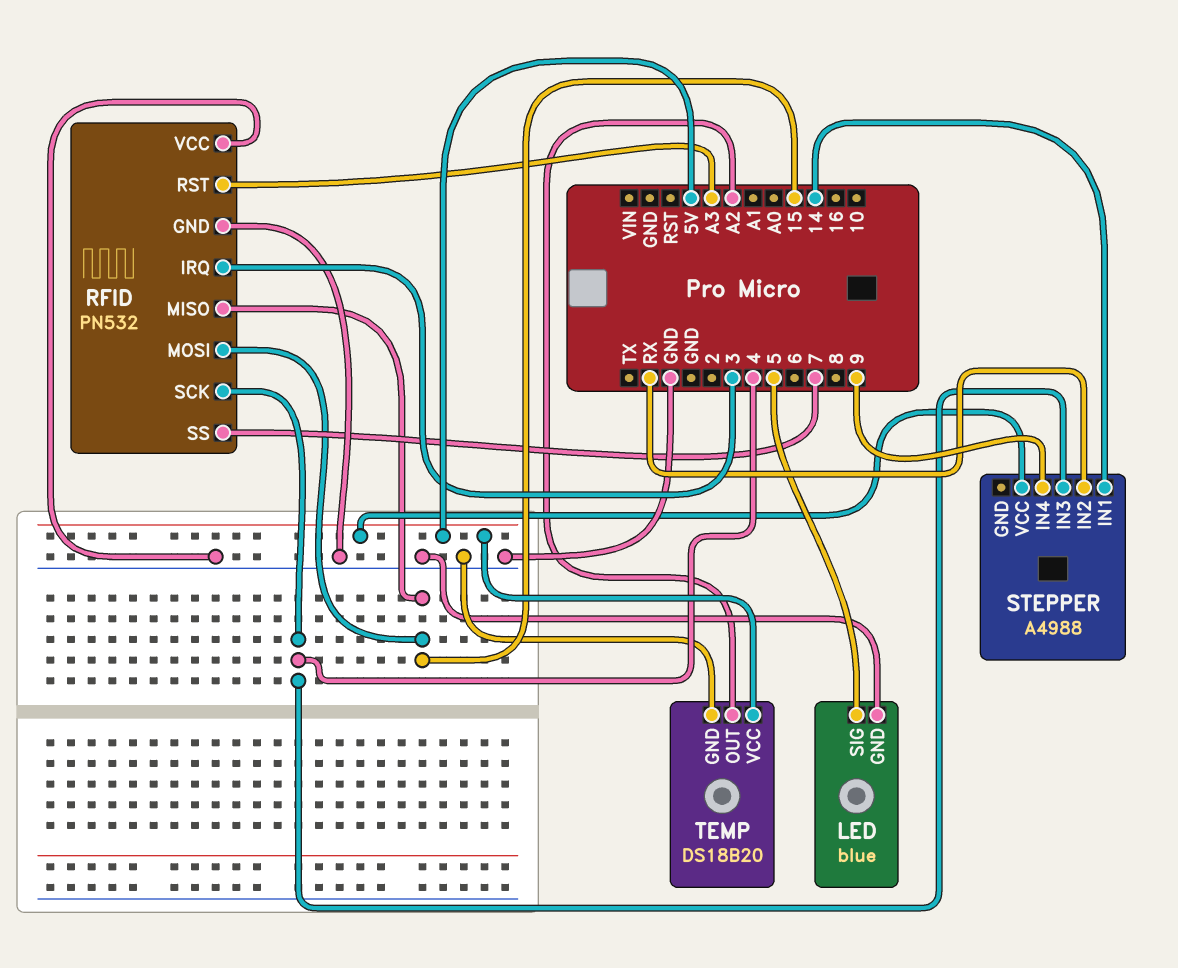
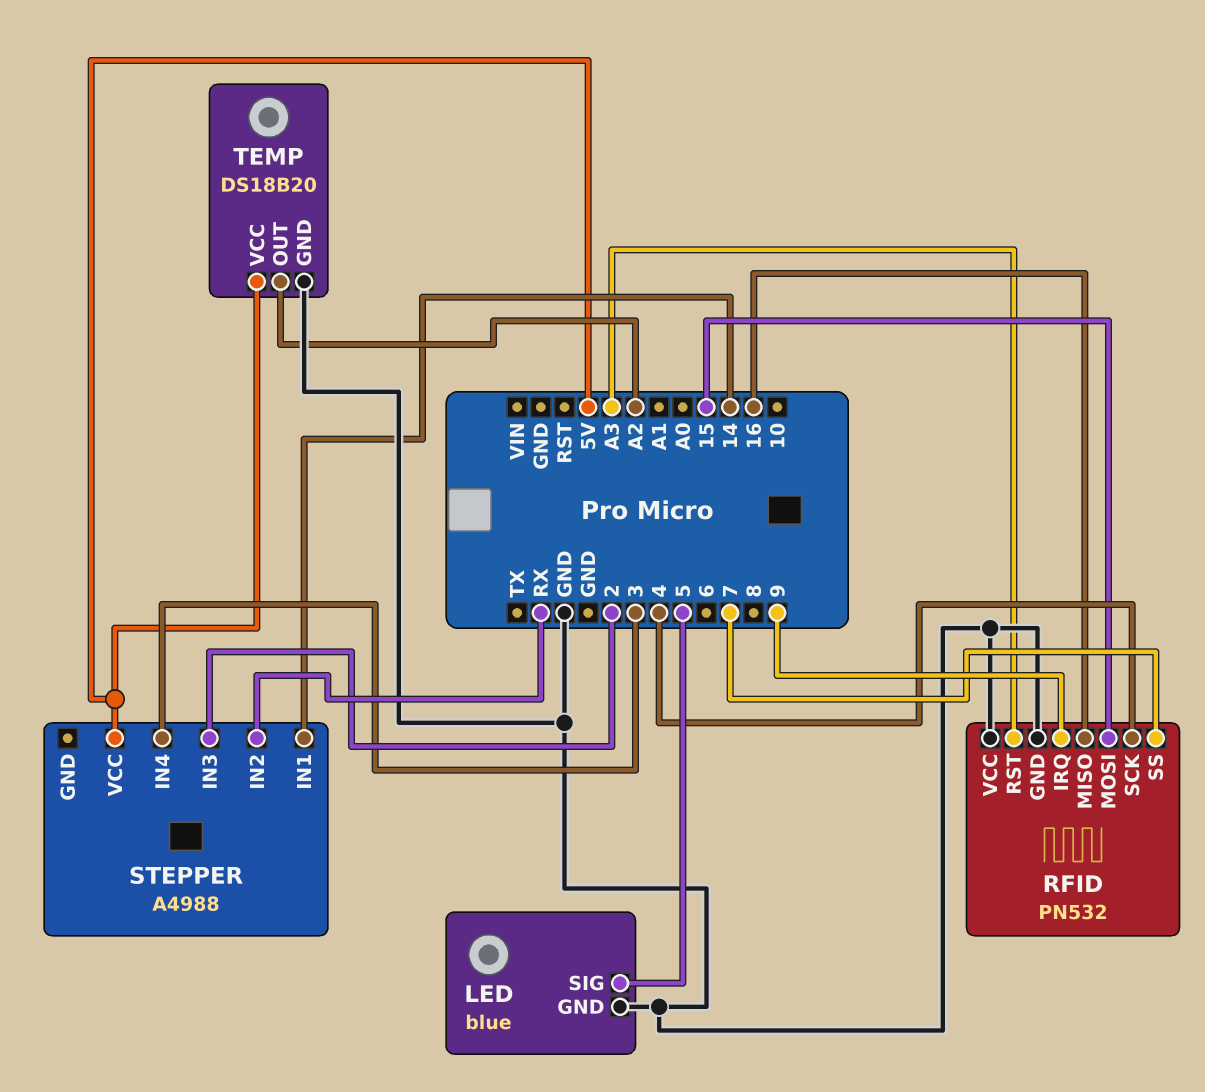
RFID pin IRQ: 3 -> 9
RFID pin MISO: 15 -> 16
STEPPER pin IN3: 4 -> 2
STEPPER pin IN4: 9 -> 3

